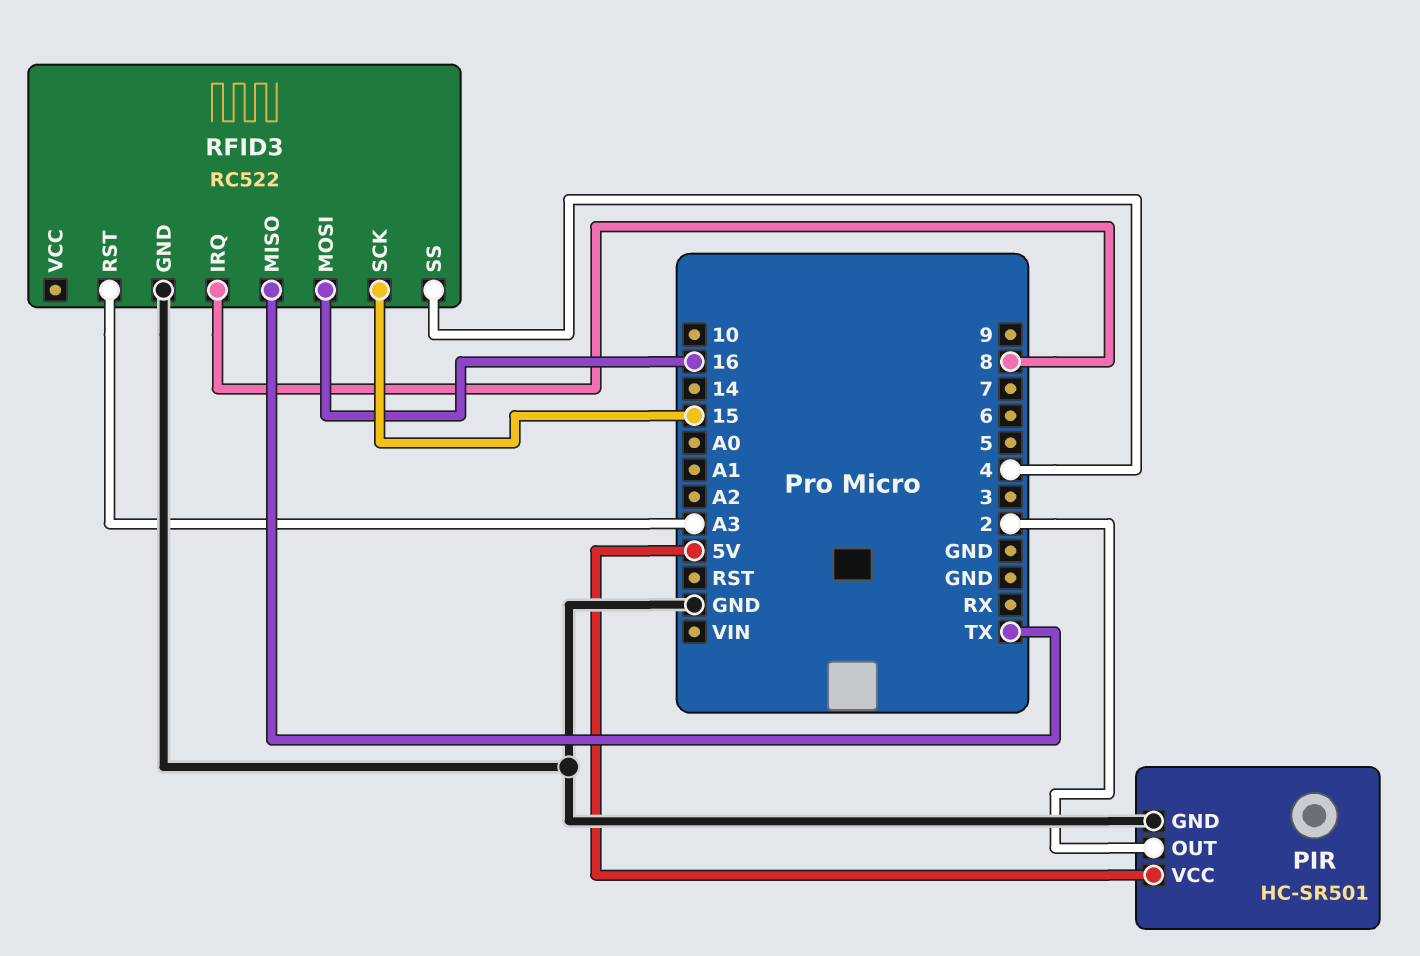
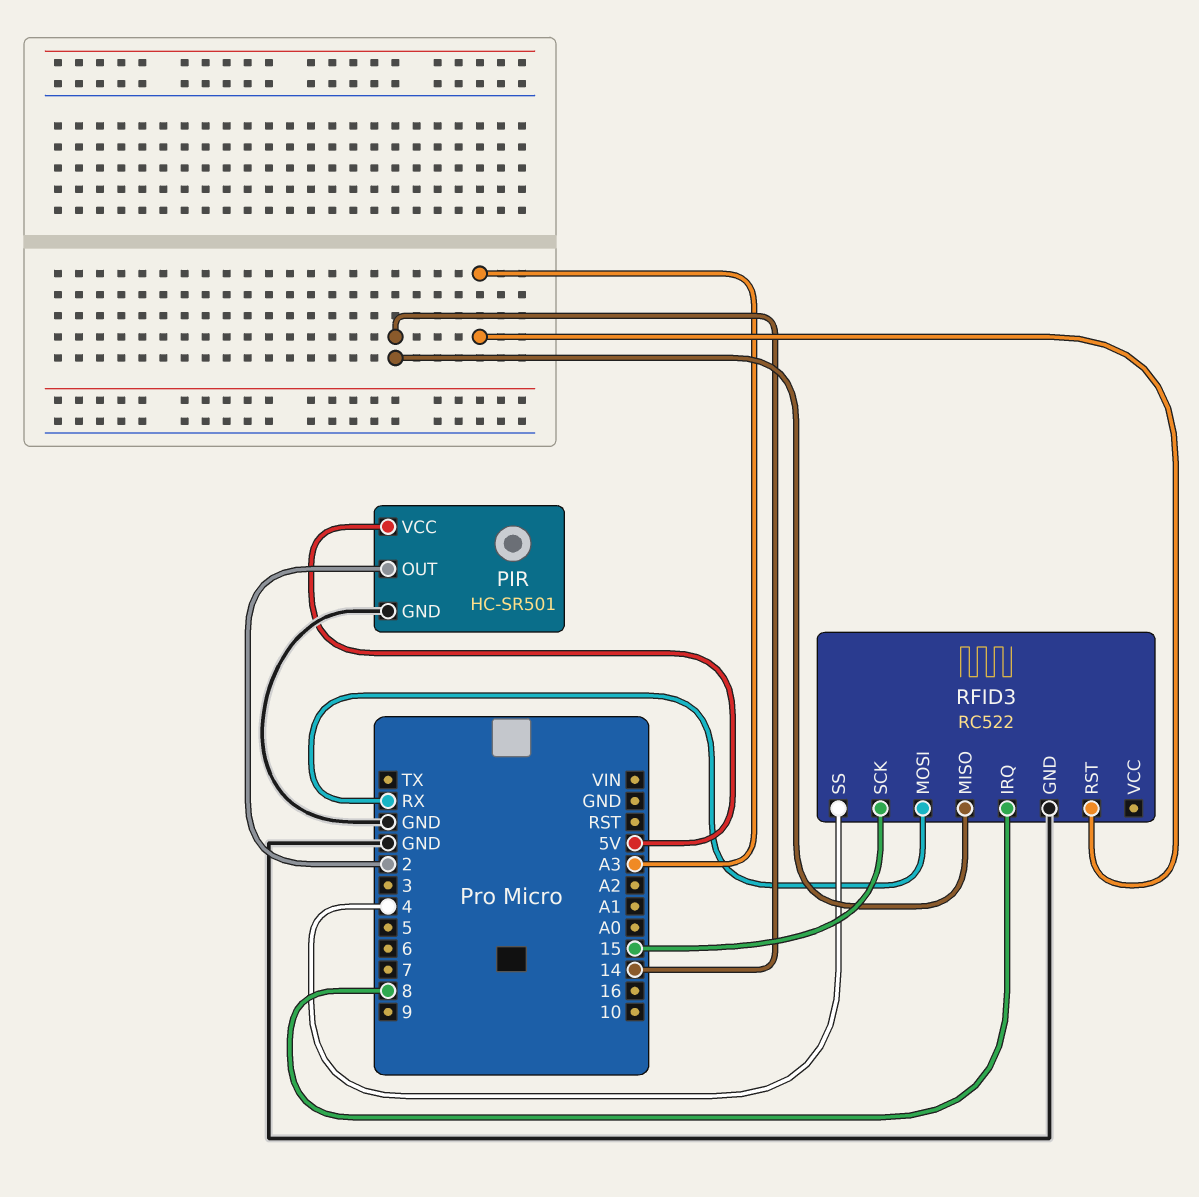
RFID3 pin MISO: TX -> 14
RFID3 pin MOSI: 16 -> RX

